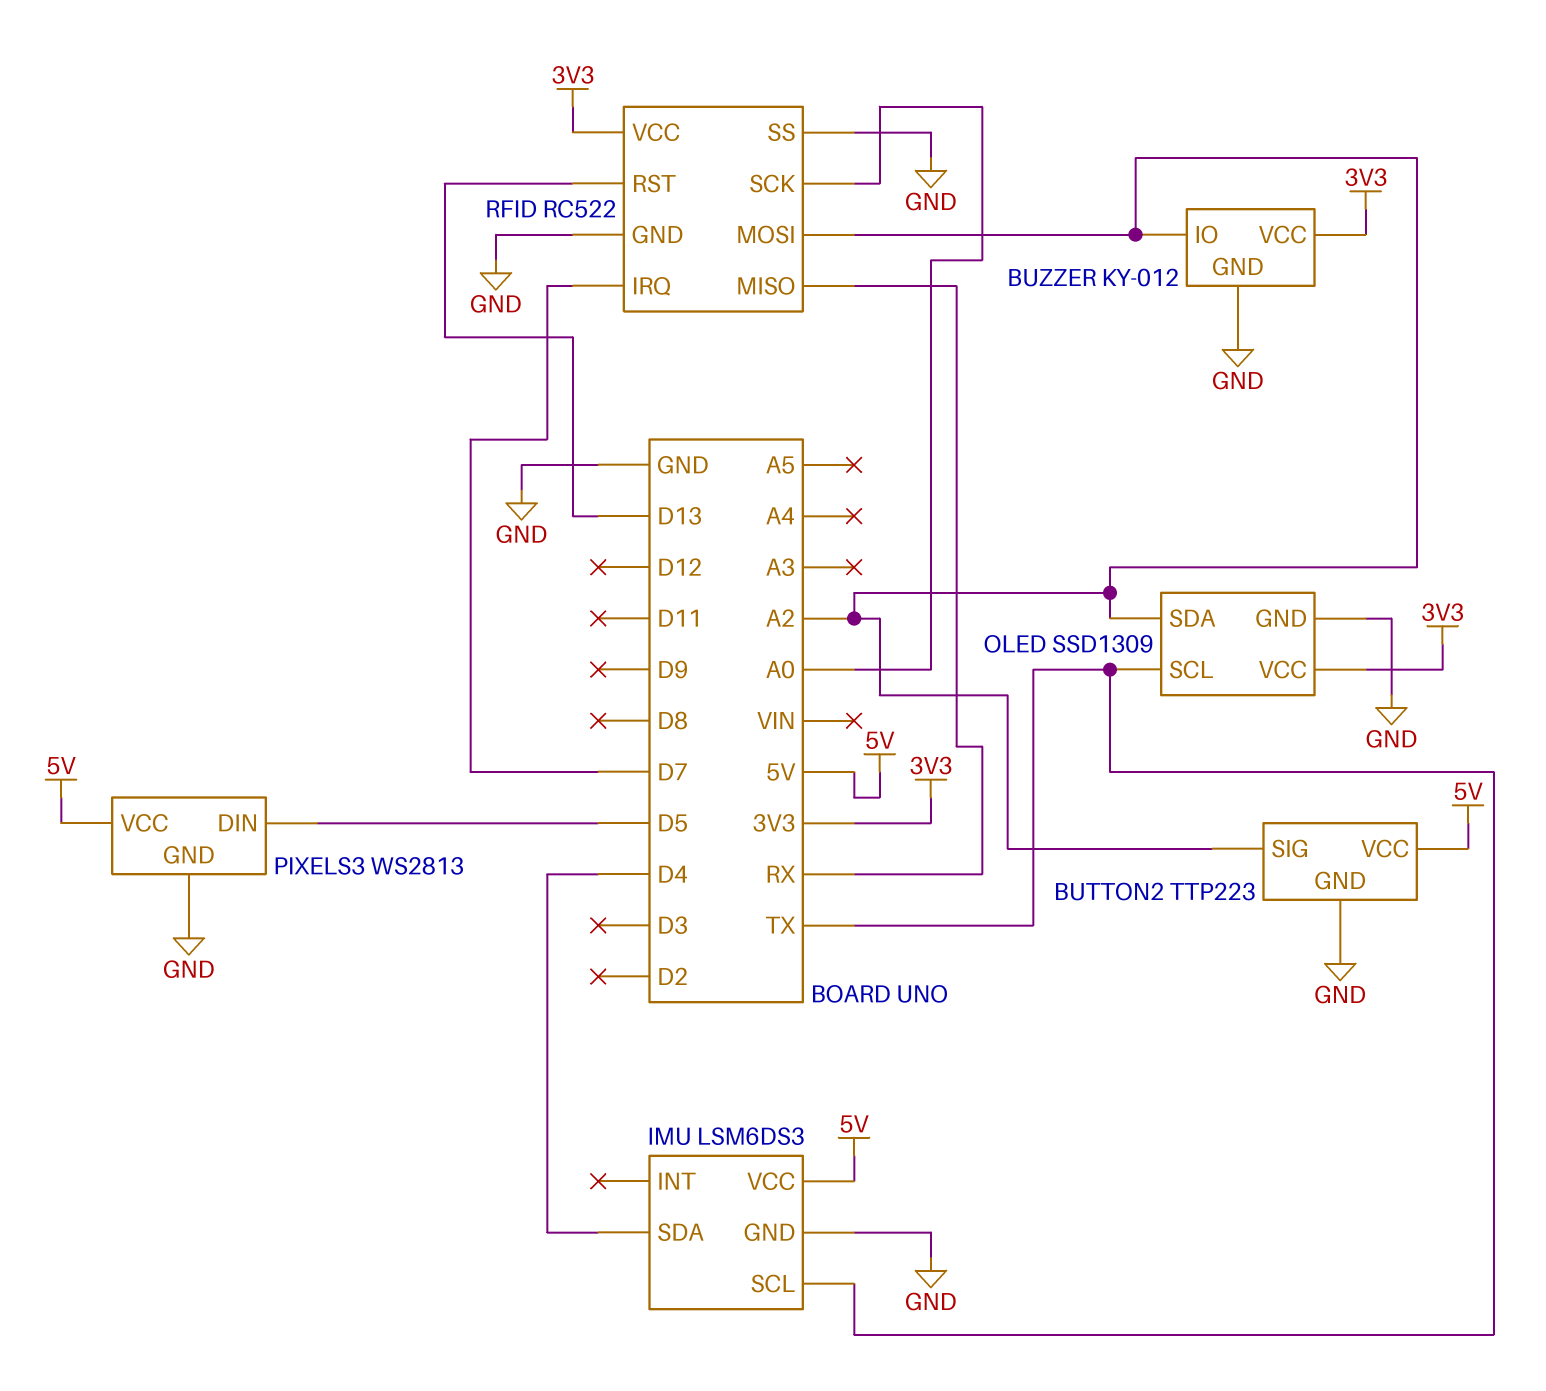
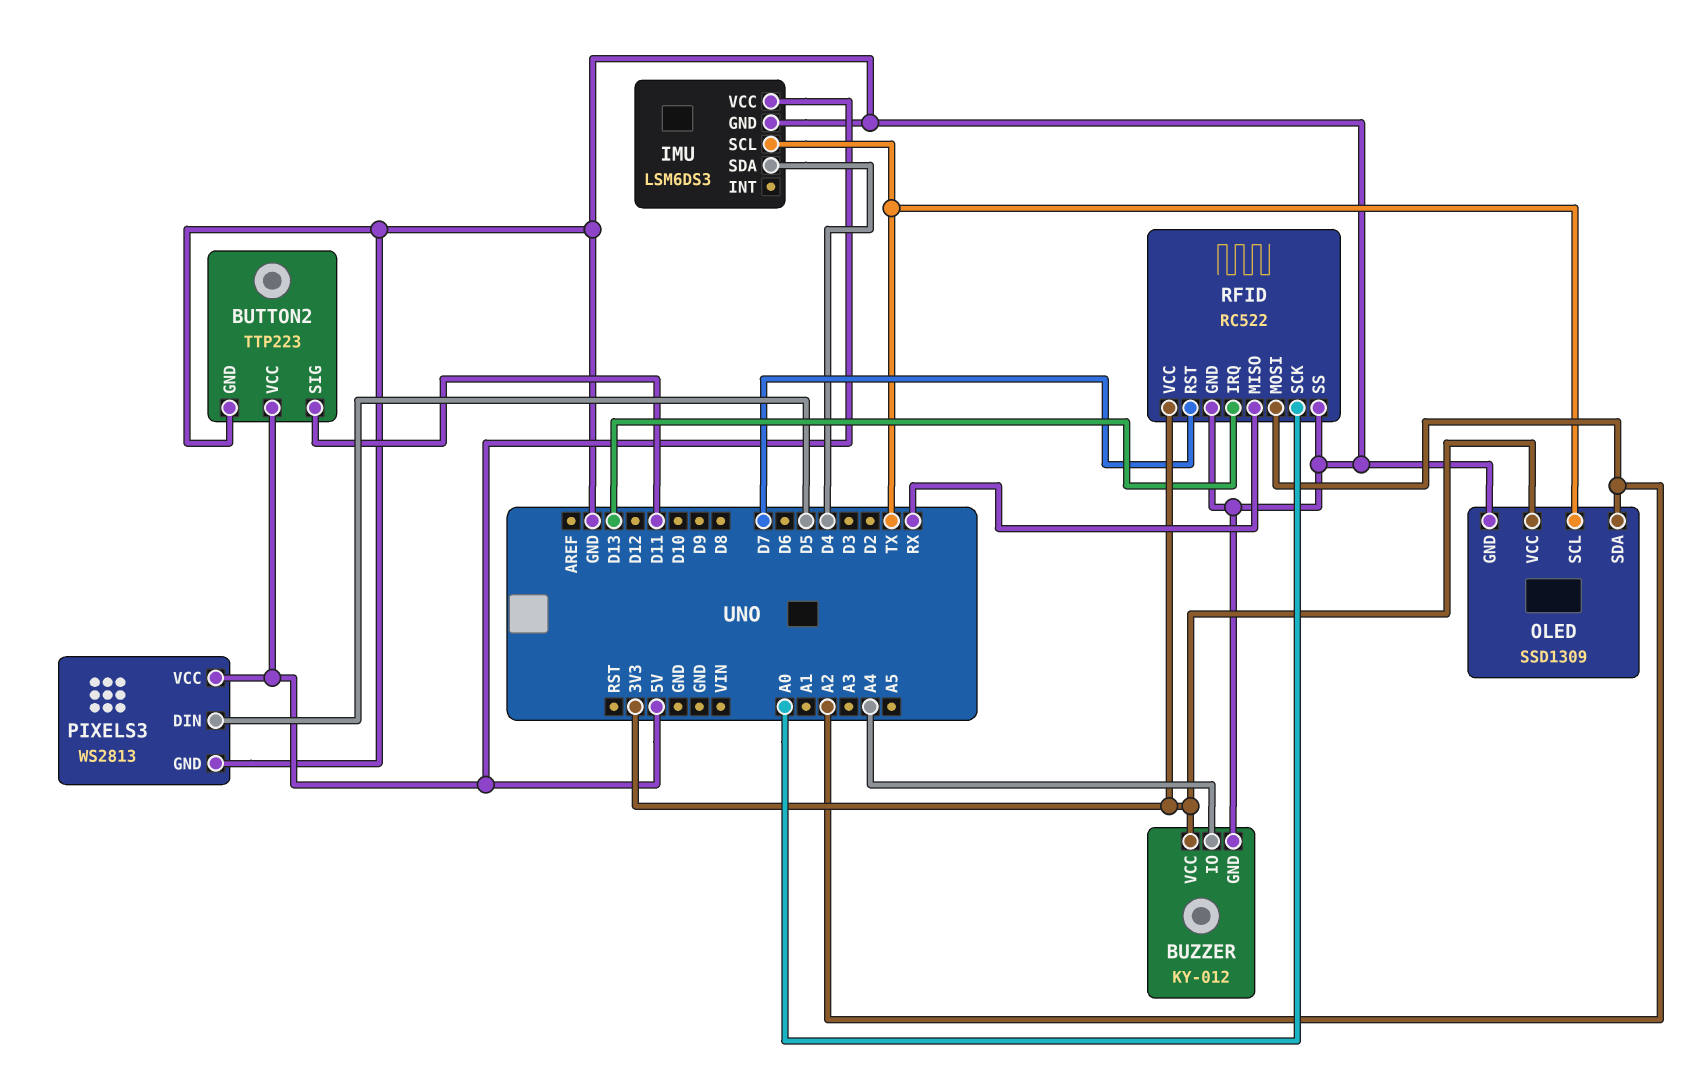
BUTTON2 pin SIG: A2 -> D11
BUZZER pin IO: A2 -> A4
RFID pin IRQ: D7 -> D13
RFID pin RST: D13 -> D7

